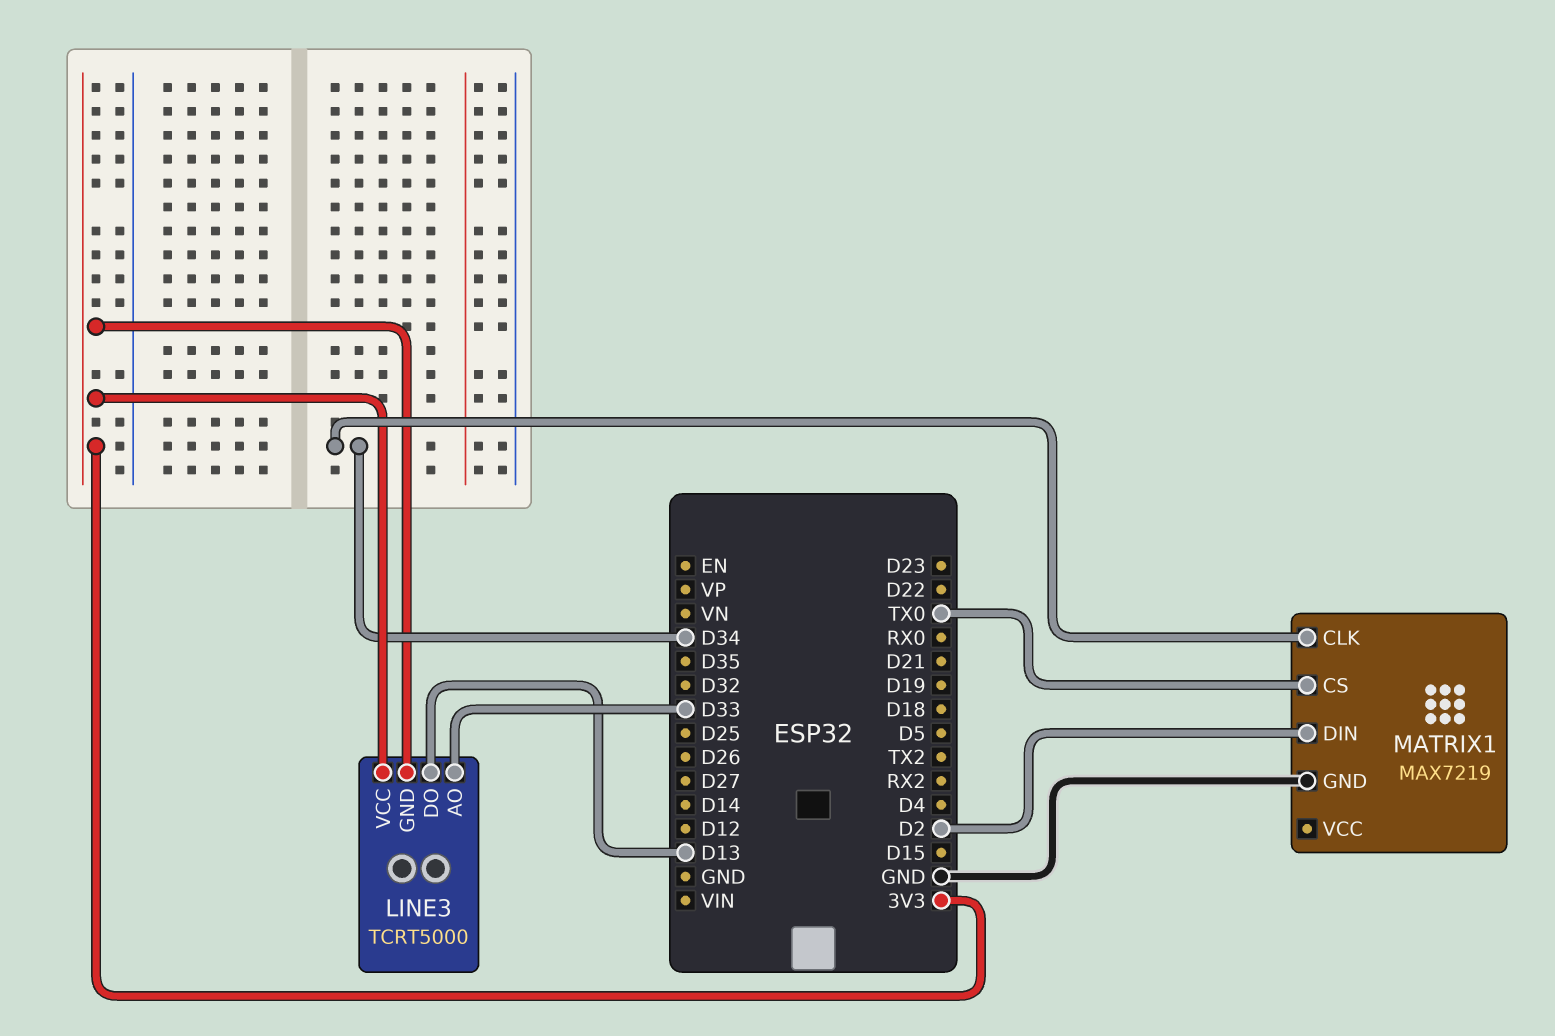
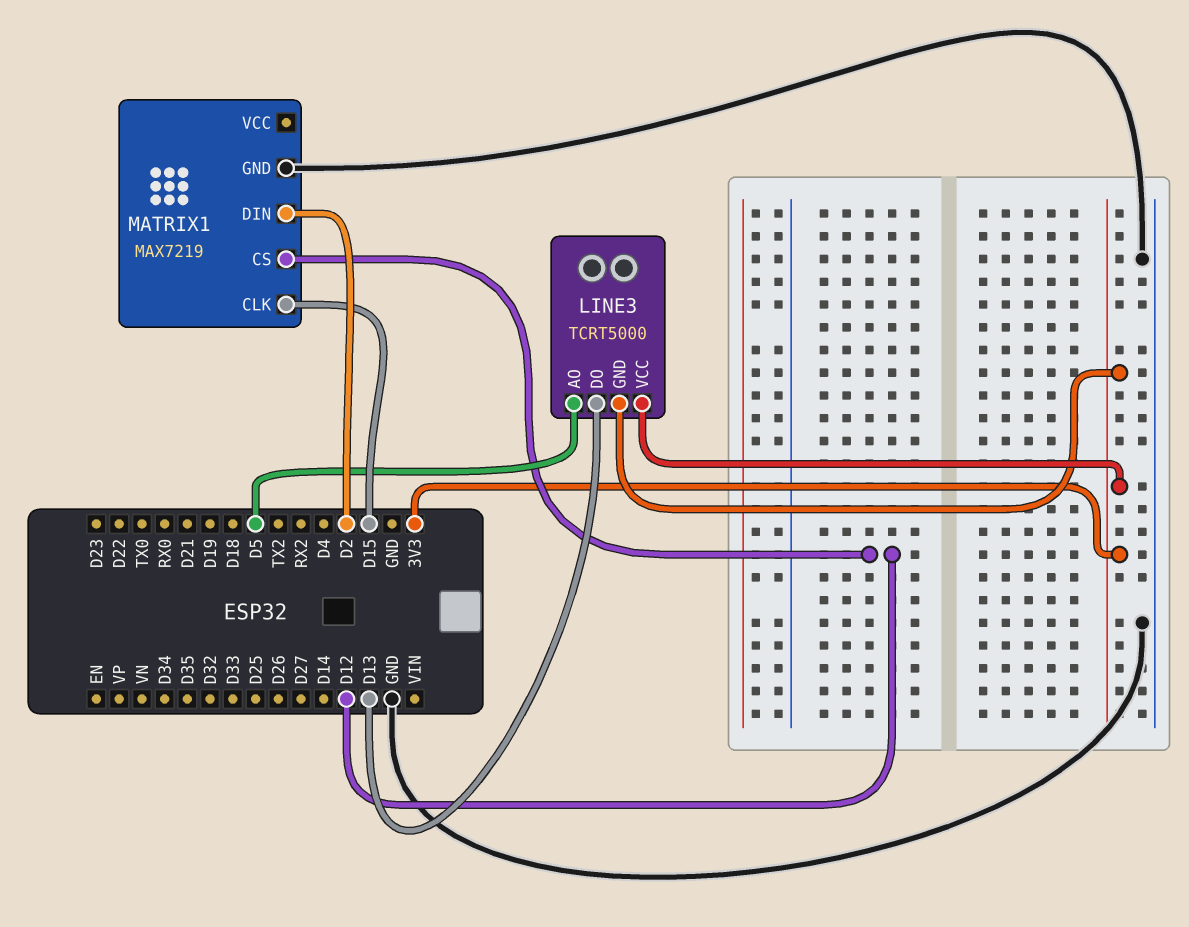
LINE3 pin AO: D33 -> D5
MATRIX1 pin CLK: D34 -> D15
MATRIX1 pin CS: TX0 -> D12

